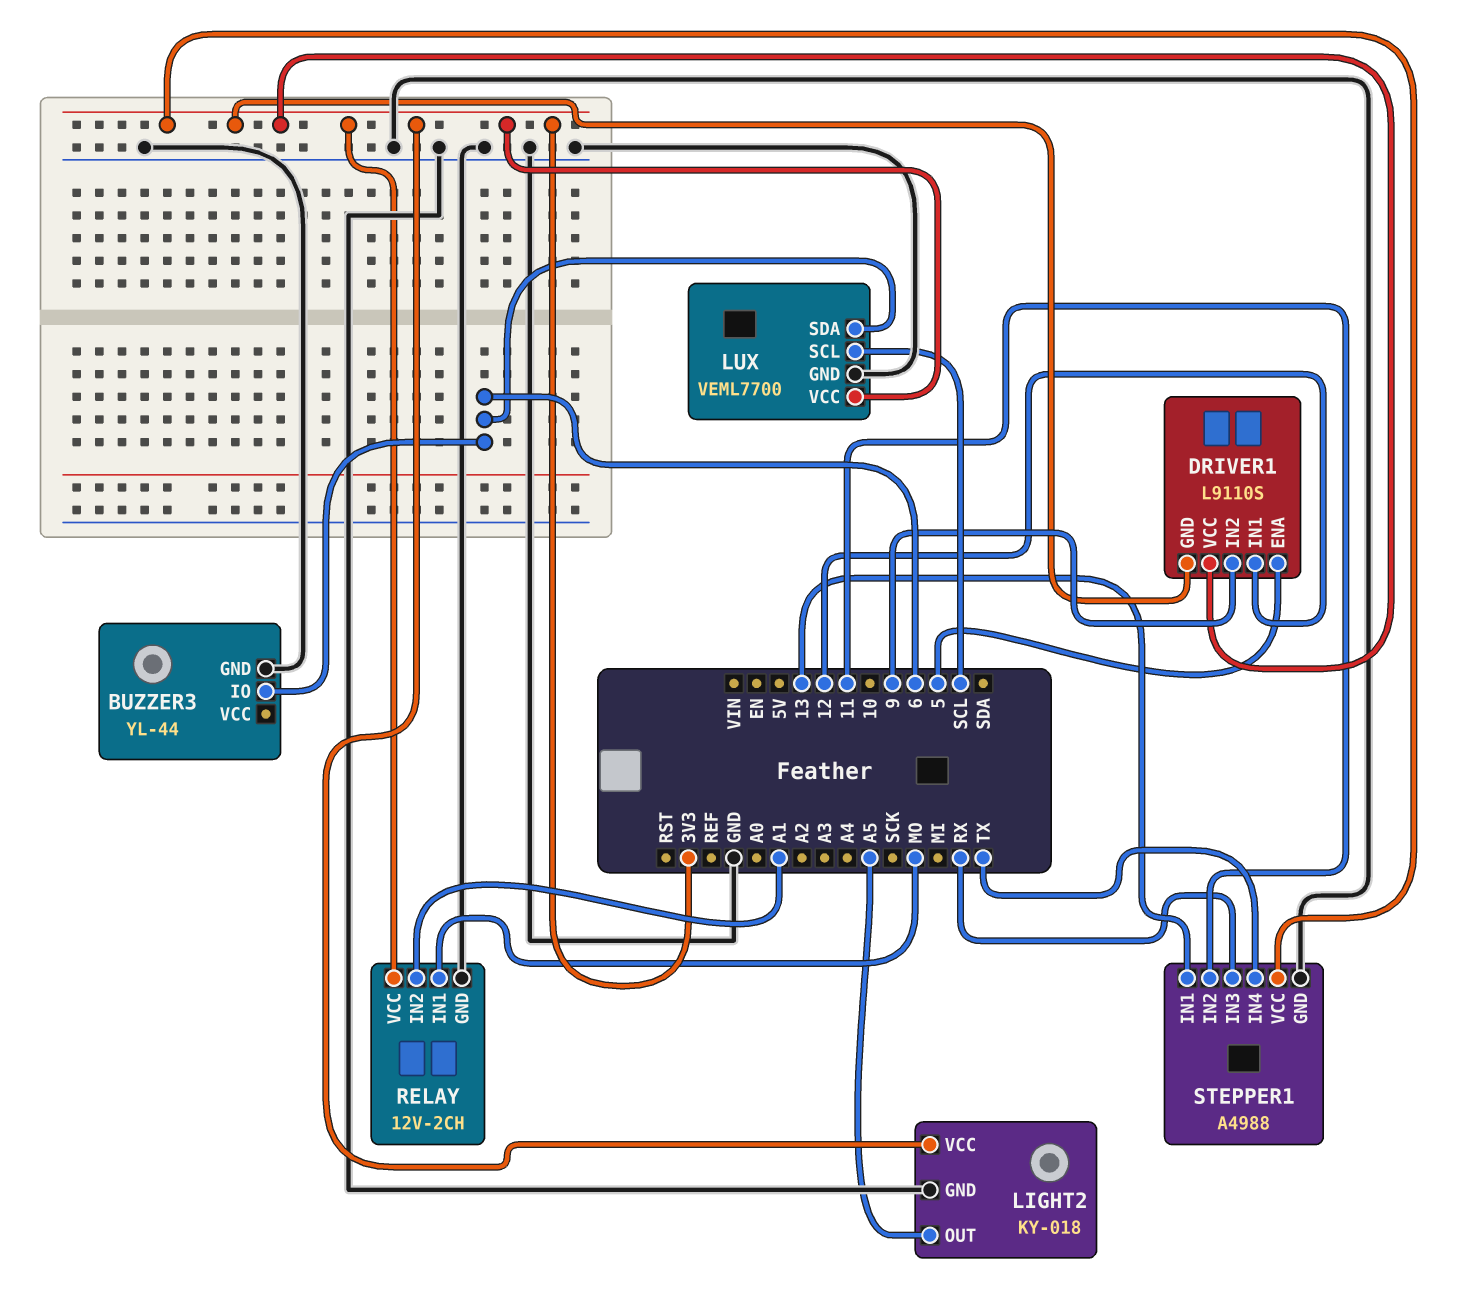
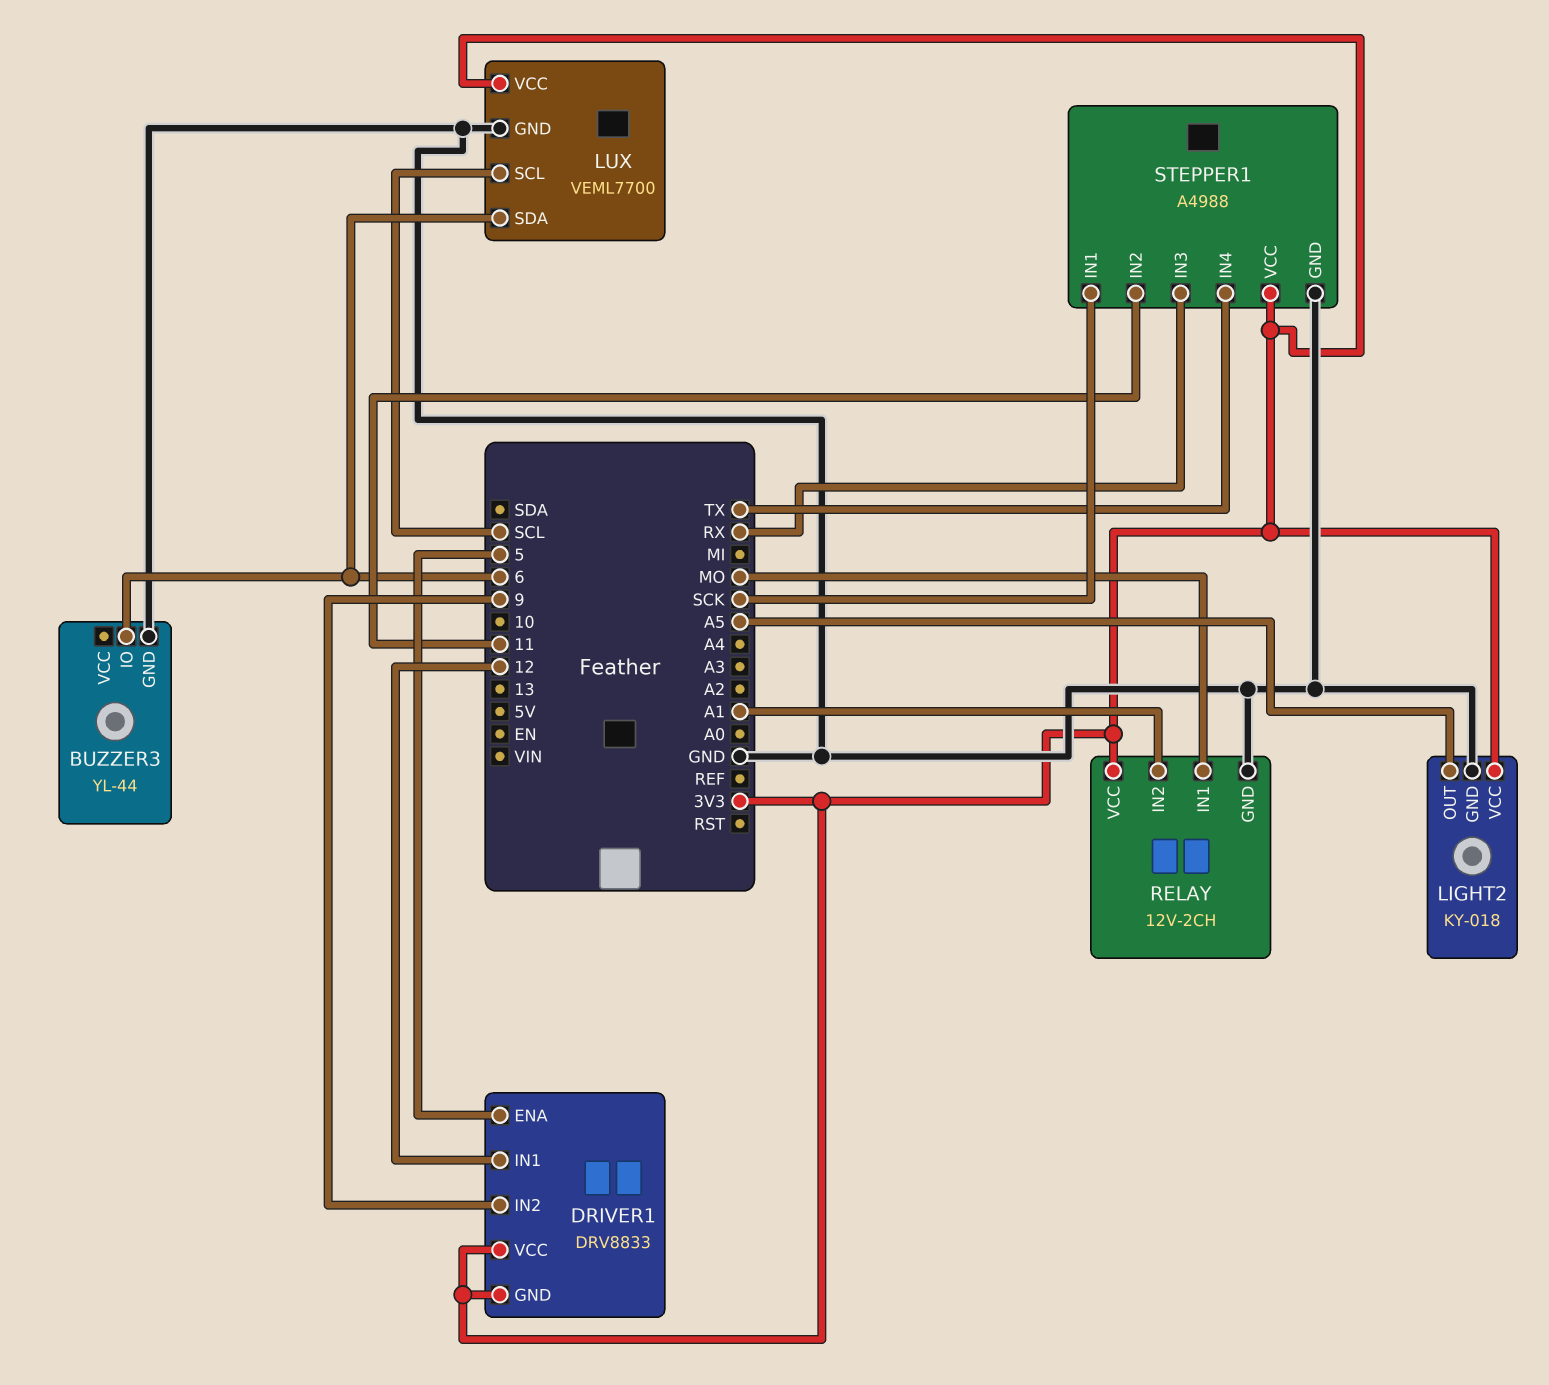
DRIVER1: L9110S -> DRV8833
STEPPER1 pin IN1: 13 -> SCK

